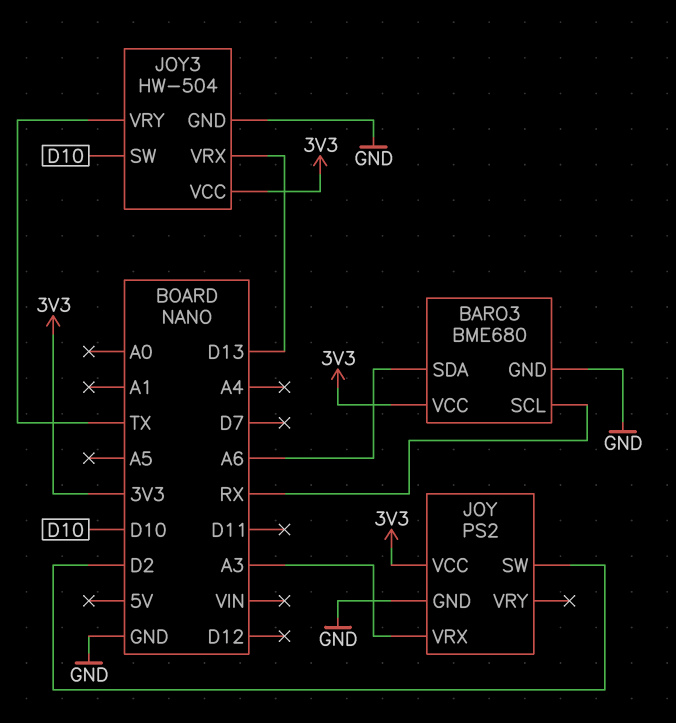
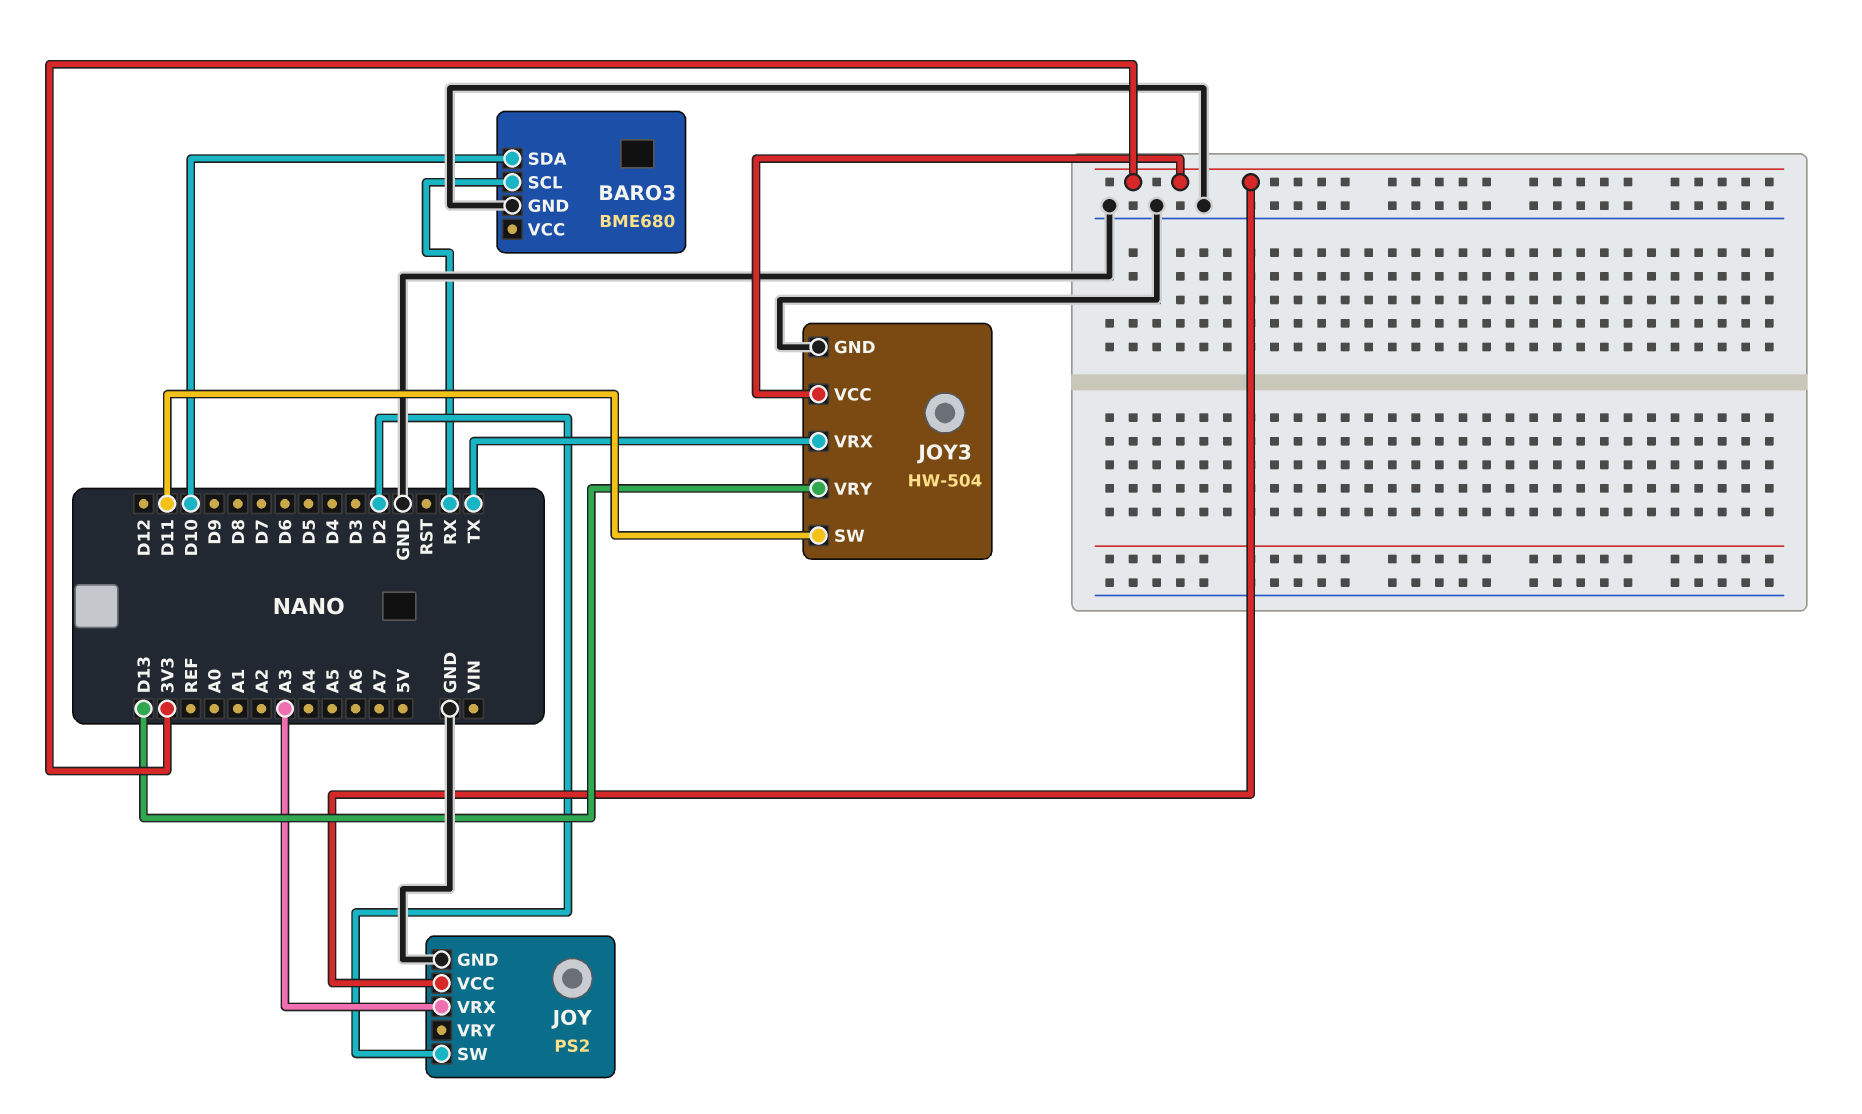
BARO3 pin SDA: A6 -> D10
BARO3 pin VCC: 3V3 -> none
JOY3 pin SW: D10 -> D11
JOY3 pin VRX: D13 -> TX
JOY3 pin VRY: TX -> D13

